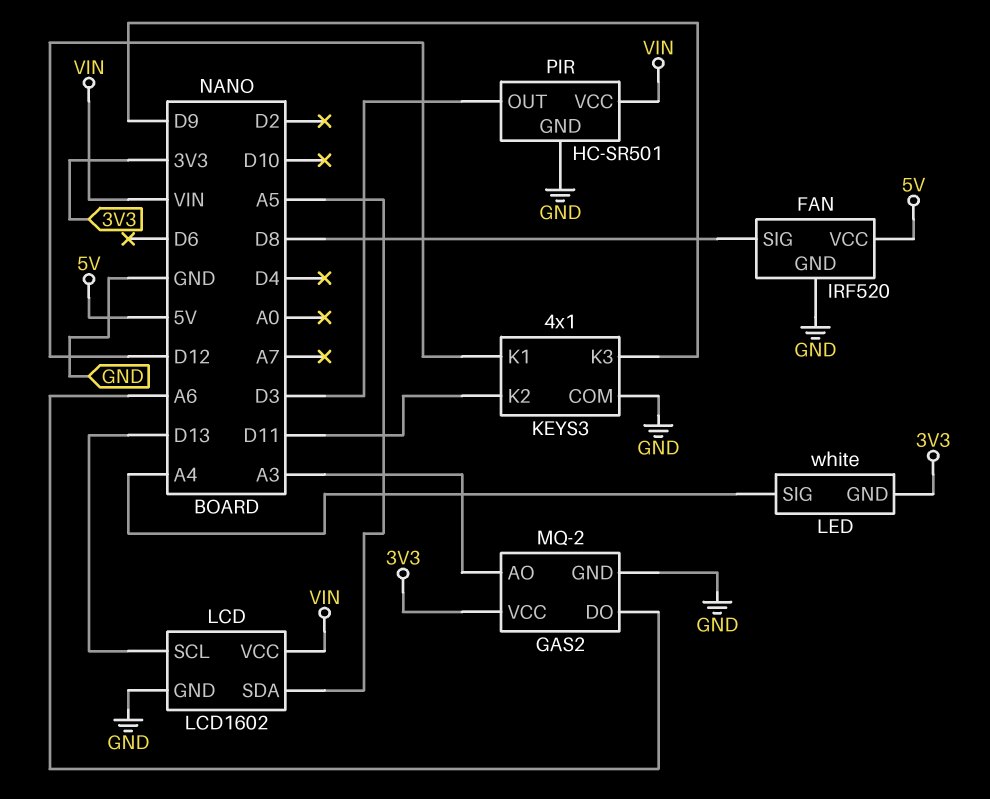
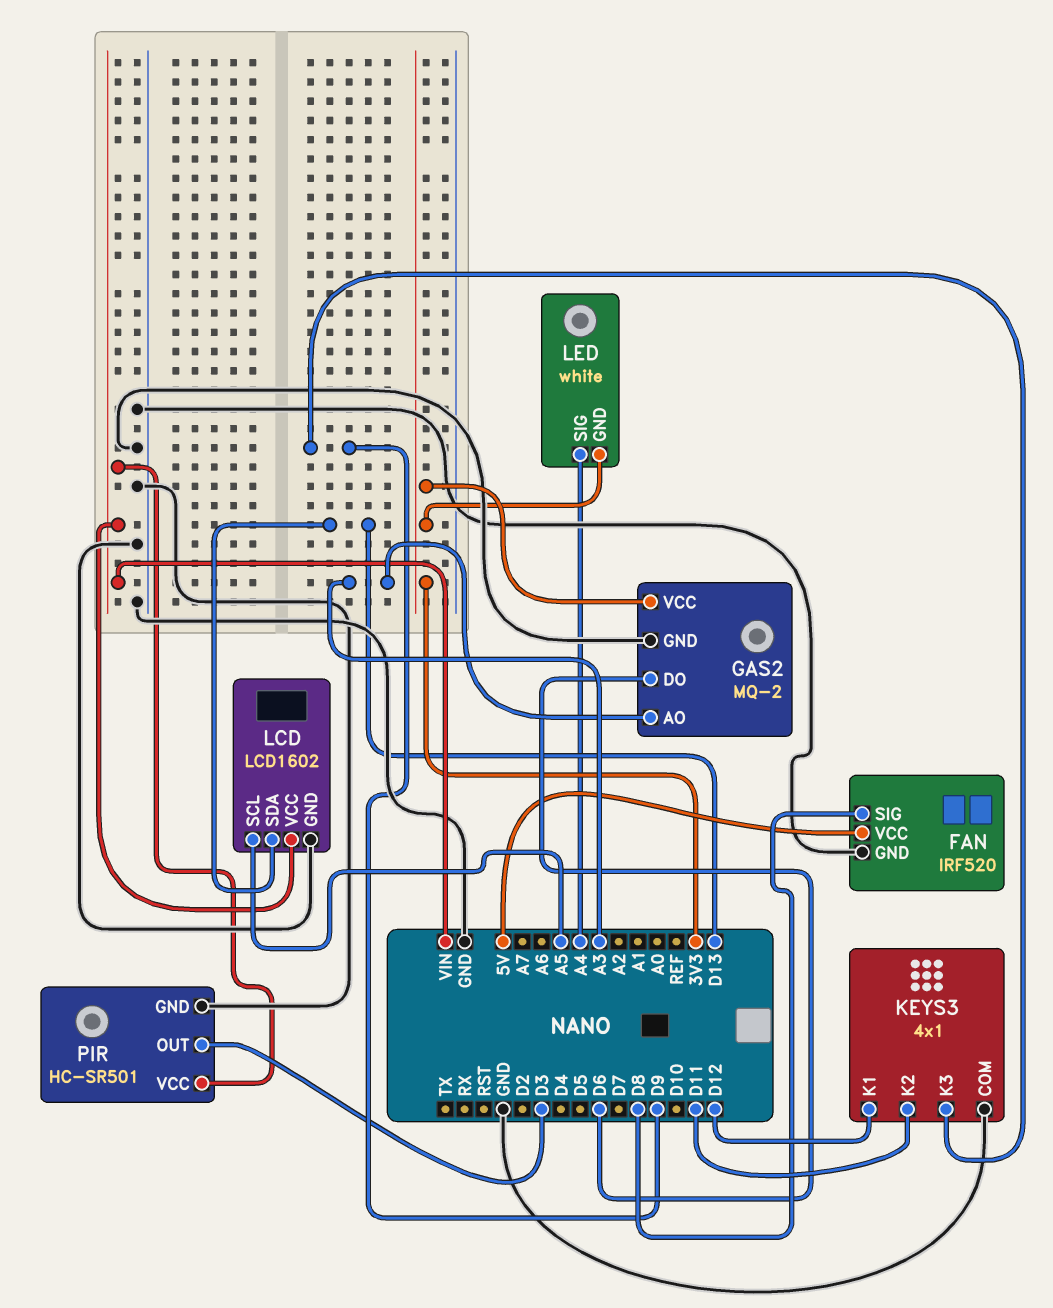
GAS2 pin DO: A6 -> D6
LCD pin SCL: D13 -> A5
LCD pin SDA: A5 -> D13

